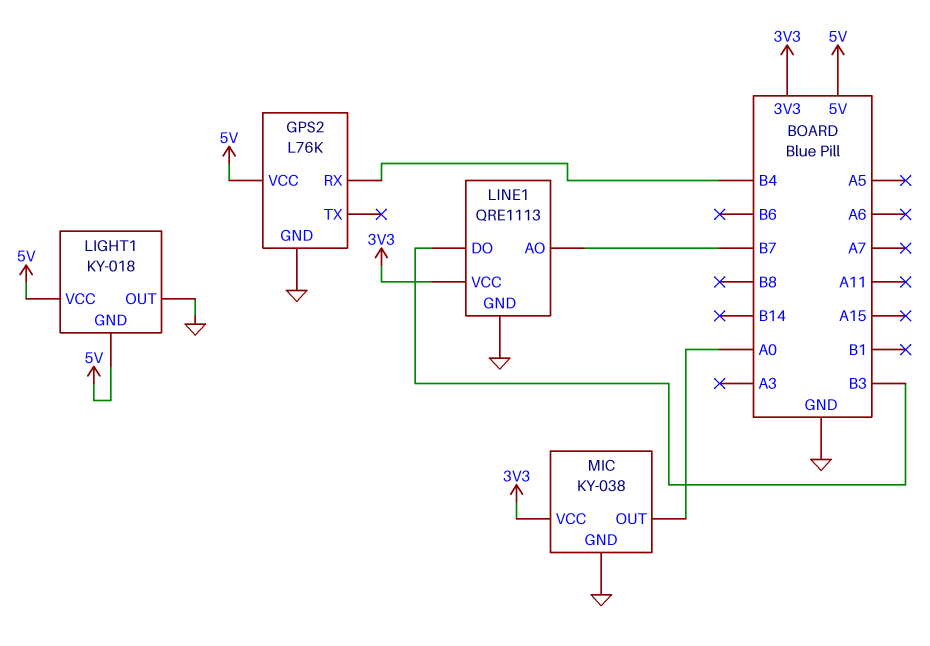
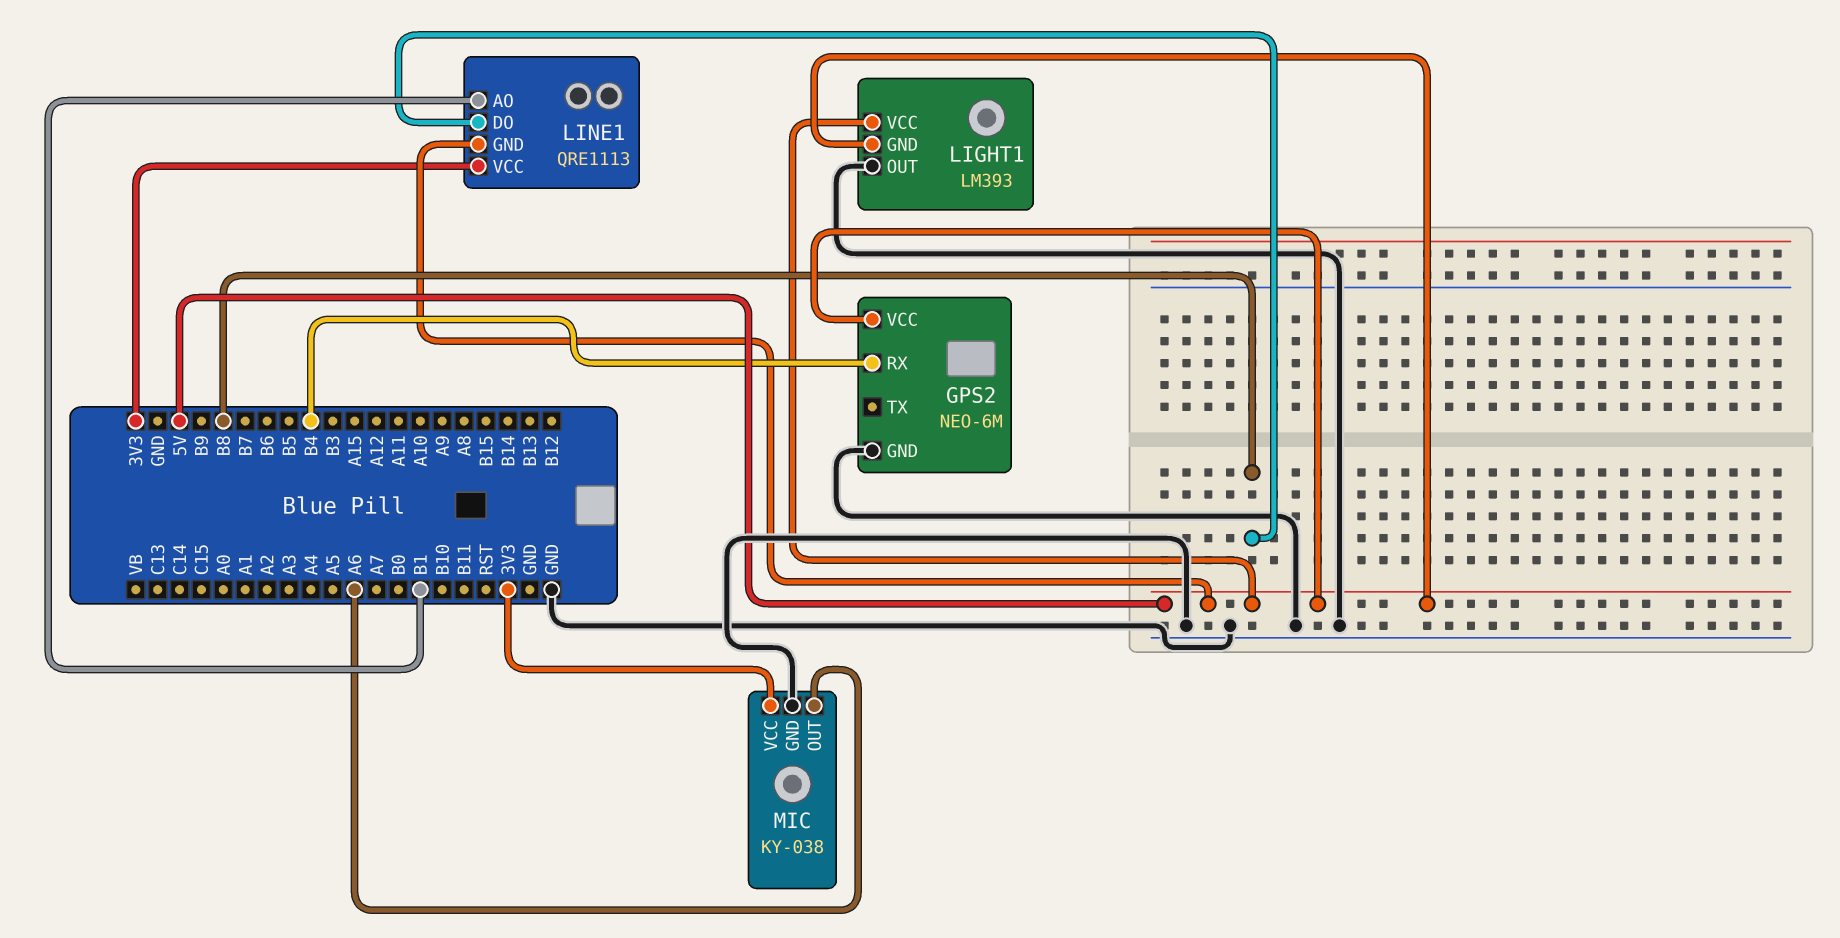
GPS2: L76K -> NEO-6M
LIGHT1: KY-018 -> LM393
LINE1 pin AO: B7 -> B1
LINE1 pin DO: B3 -> B8
LINE1 pin GND: GND -> 5V
MIC pin OUT: A0 -> A6

